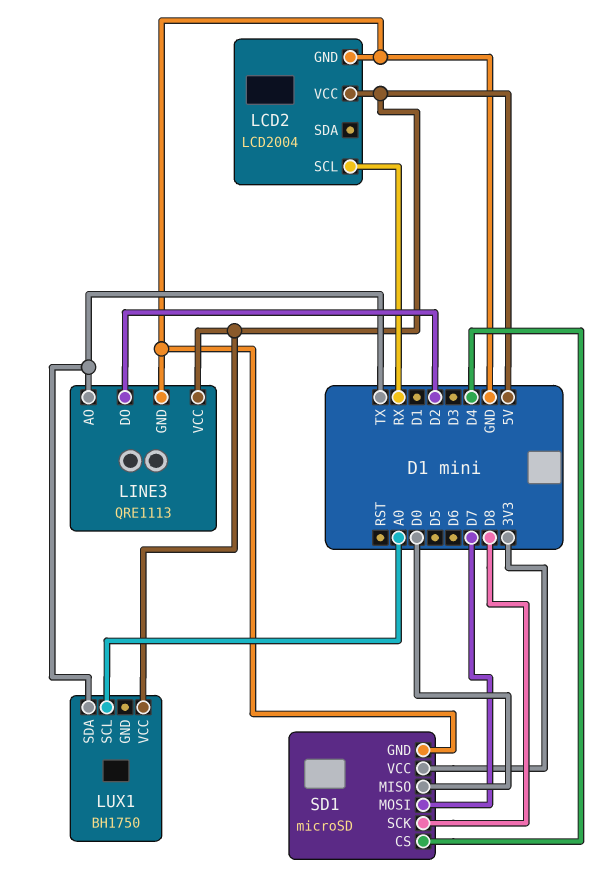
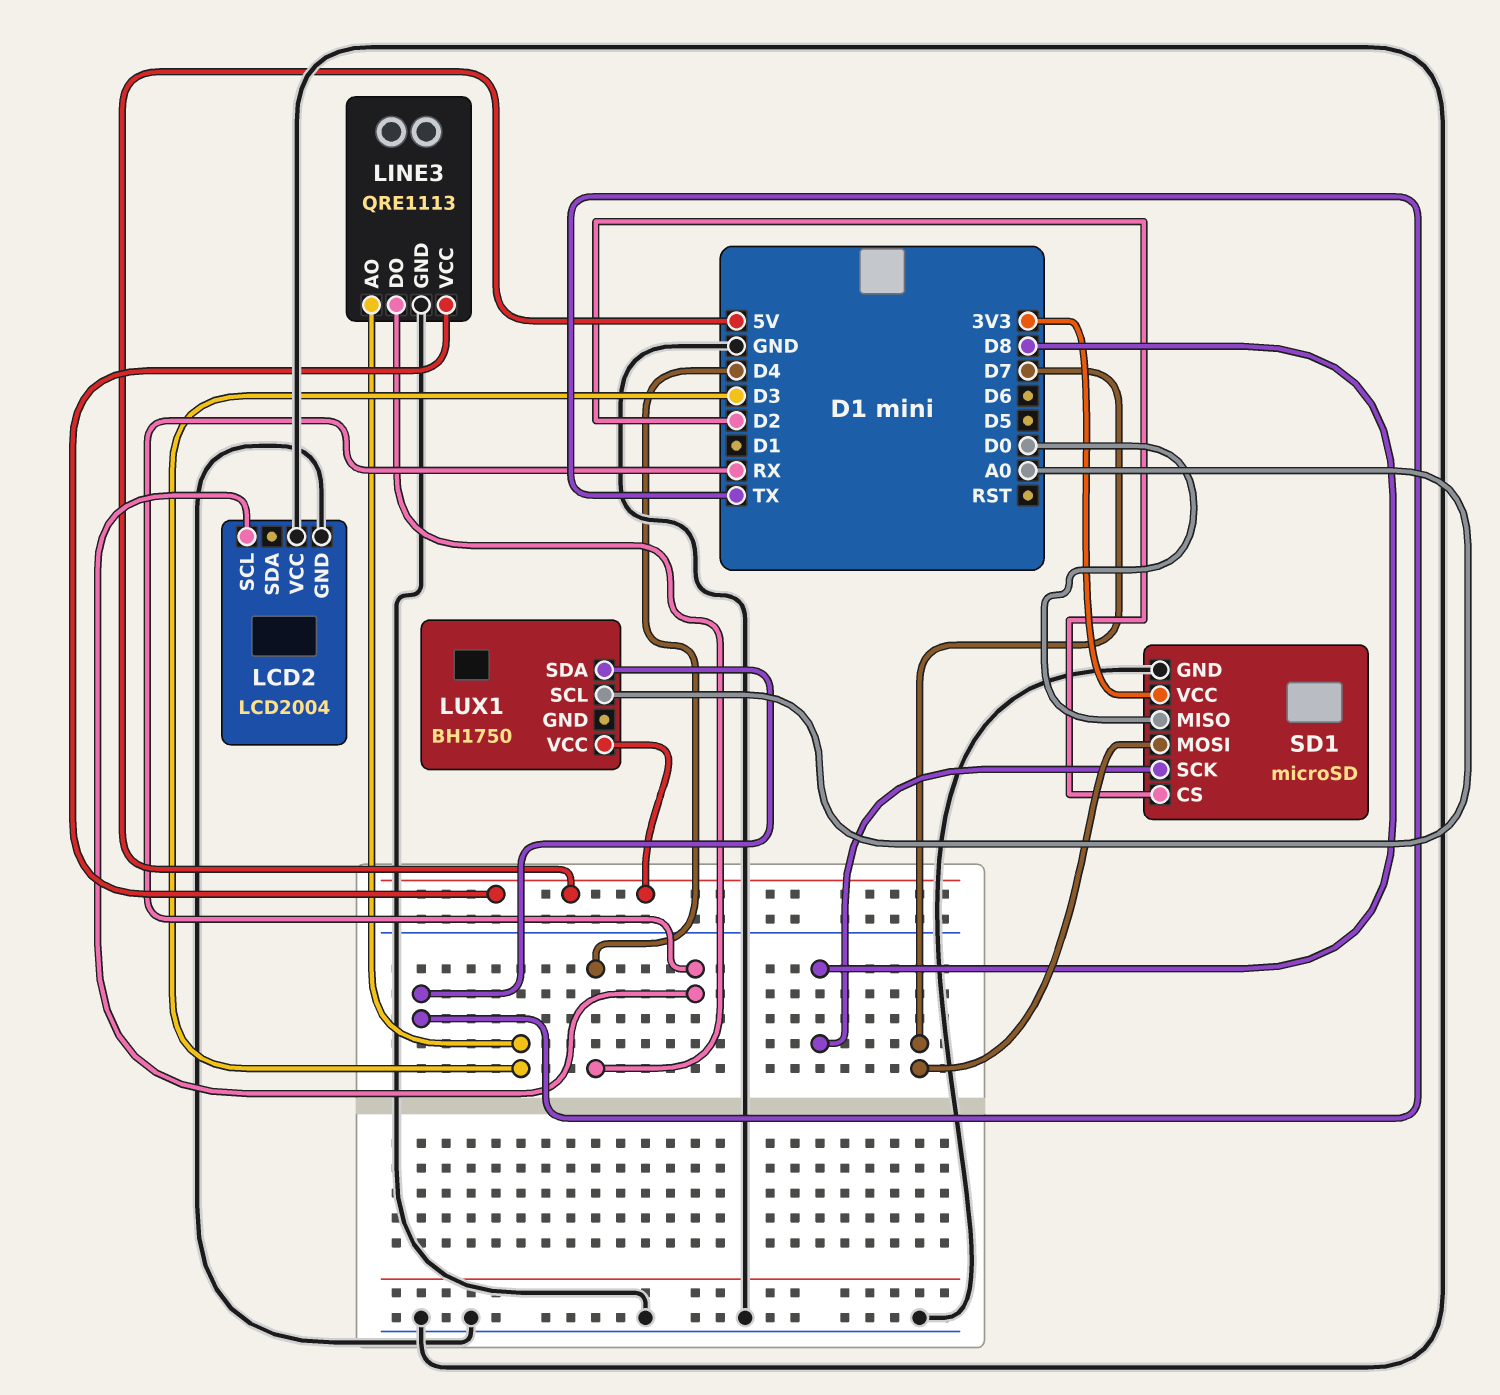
LCD2 pin VCC: 5V -> GND
LINE3 pin AO: TX -> D3
LINE3 pin DO: D2 -> D4
SD1 pin CS: D4 -> D2

